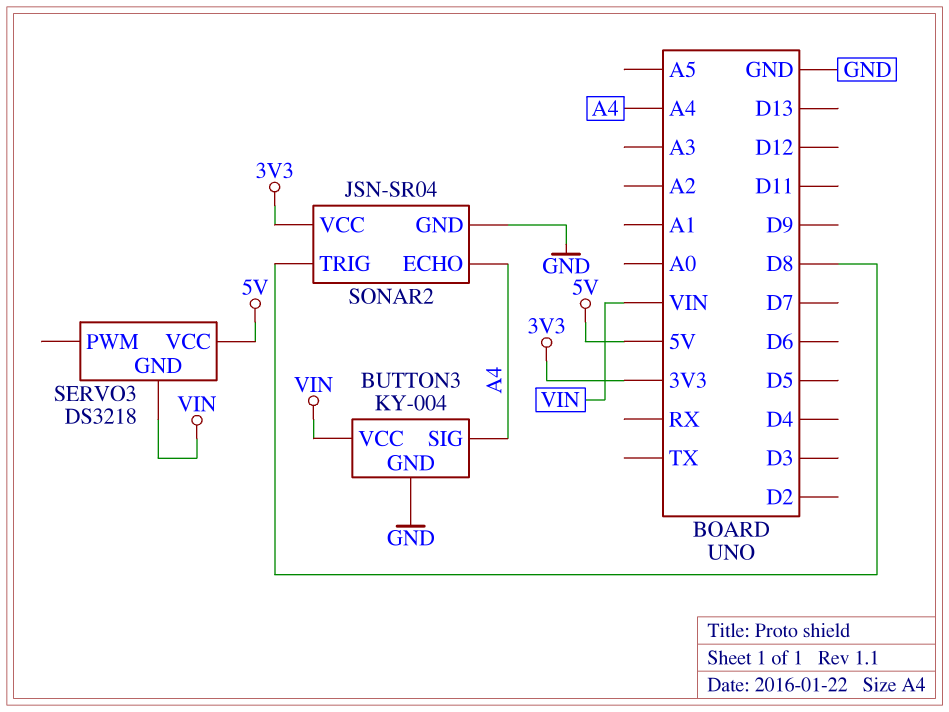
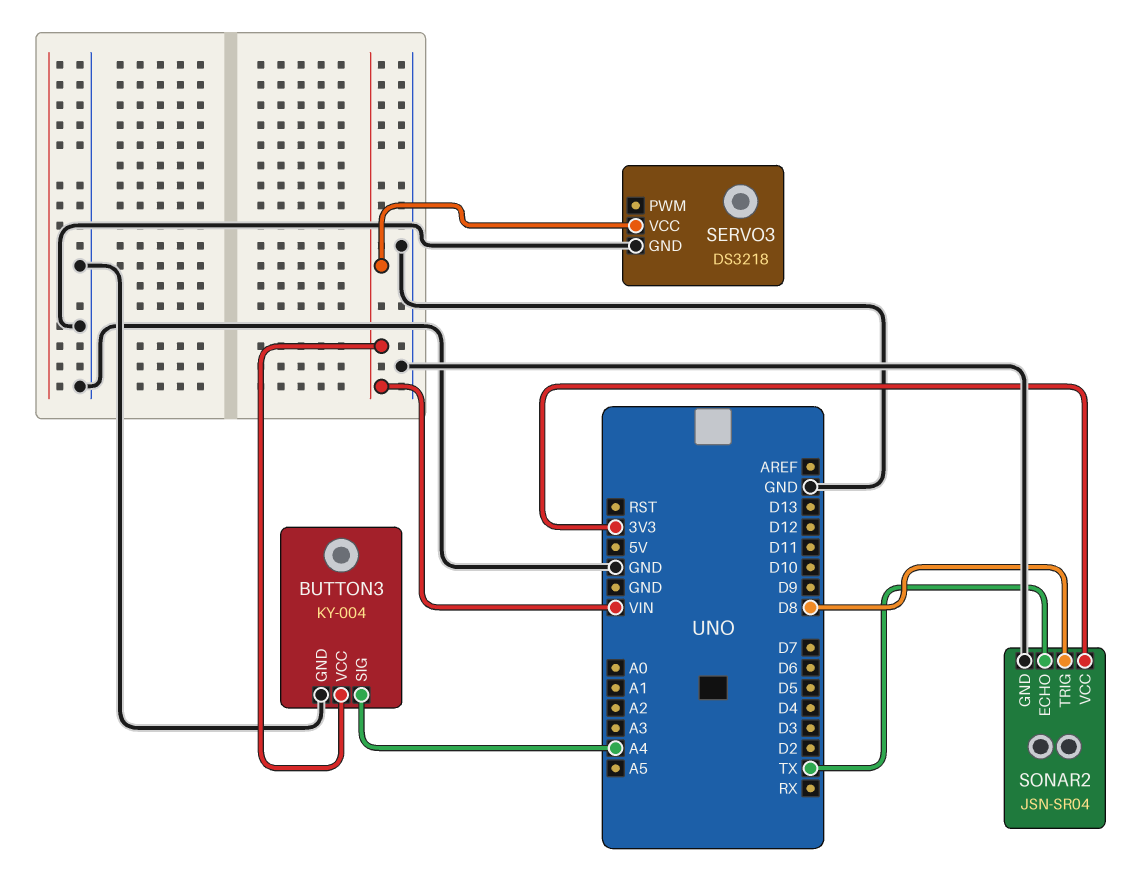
SERVO3 pin GND: VIN -> GND
SERVO3 pin VCC: 5V -> VIN
SONAR2 pin ECHO: A4 -> TX

